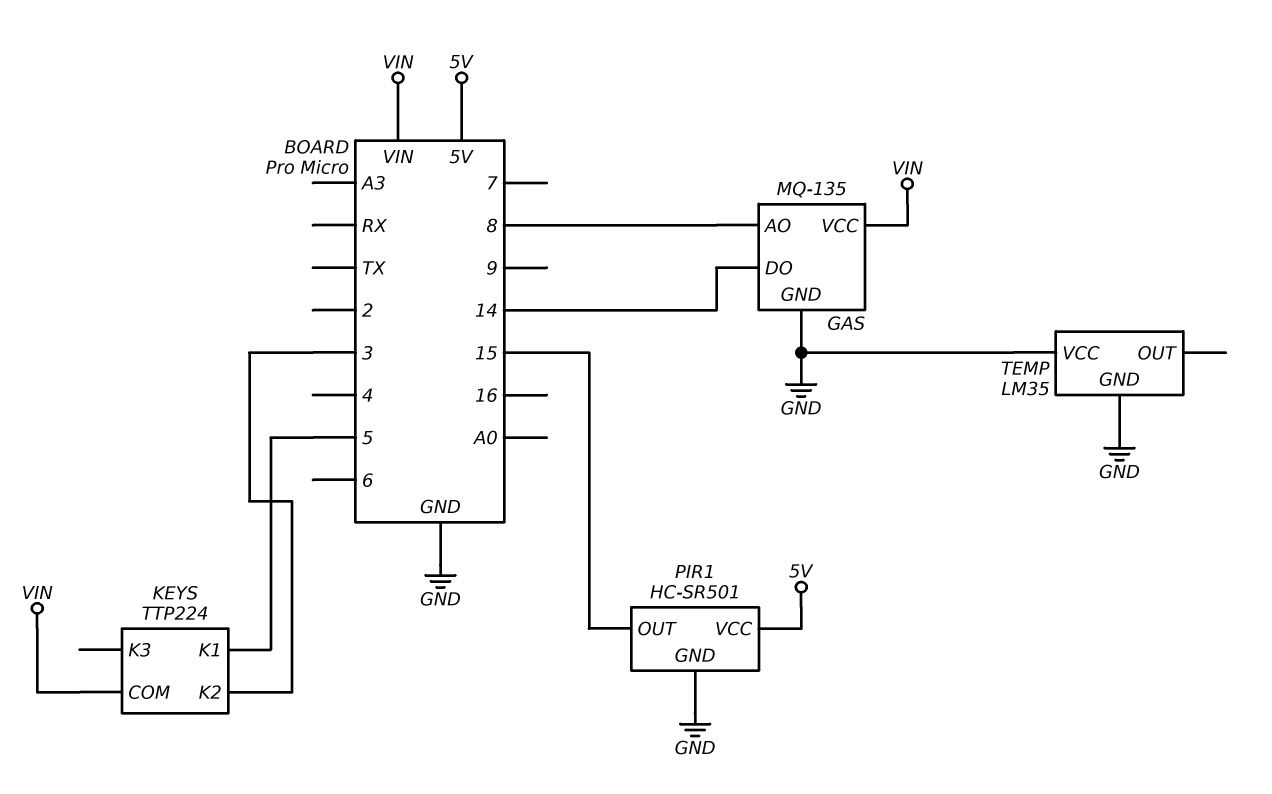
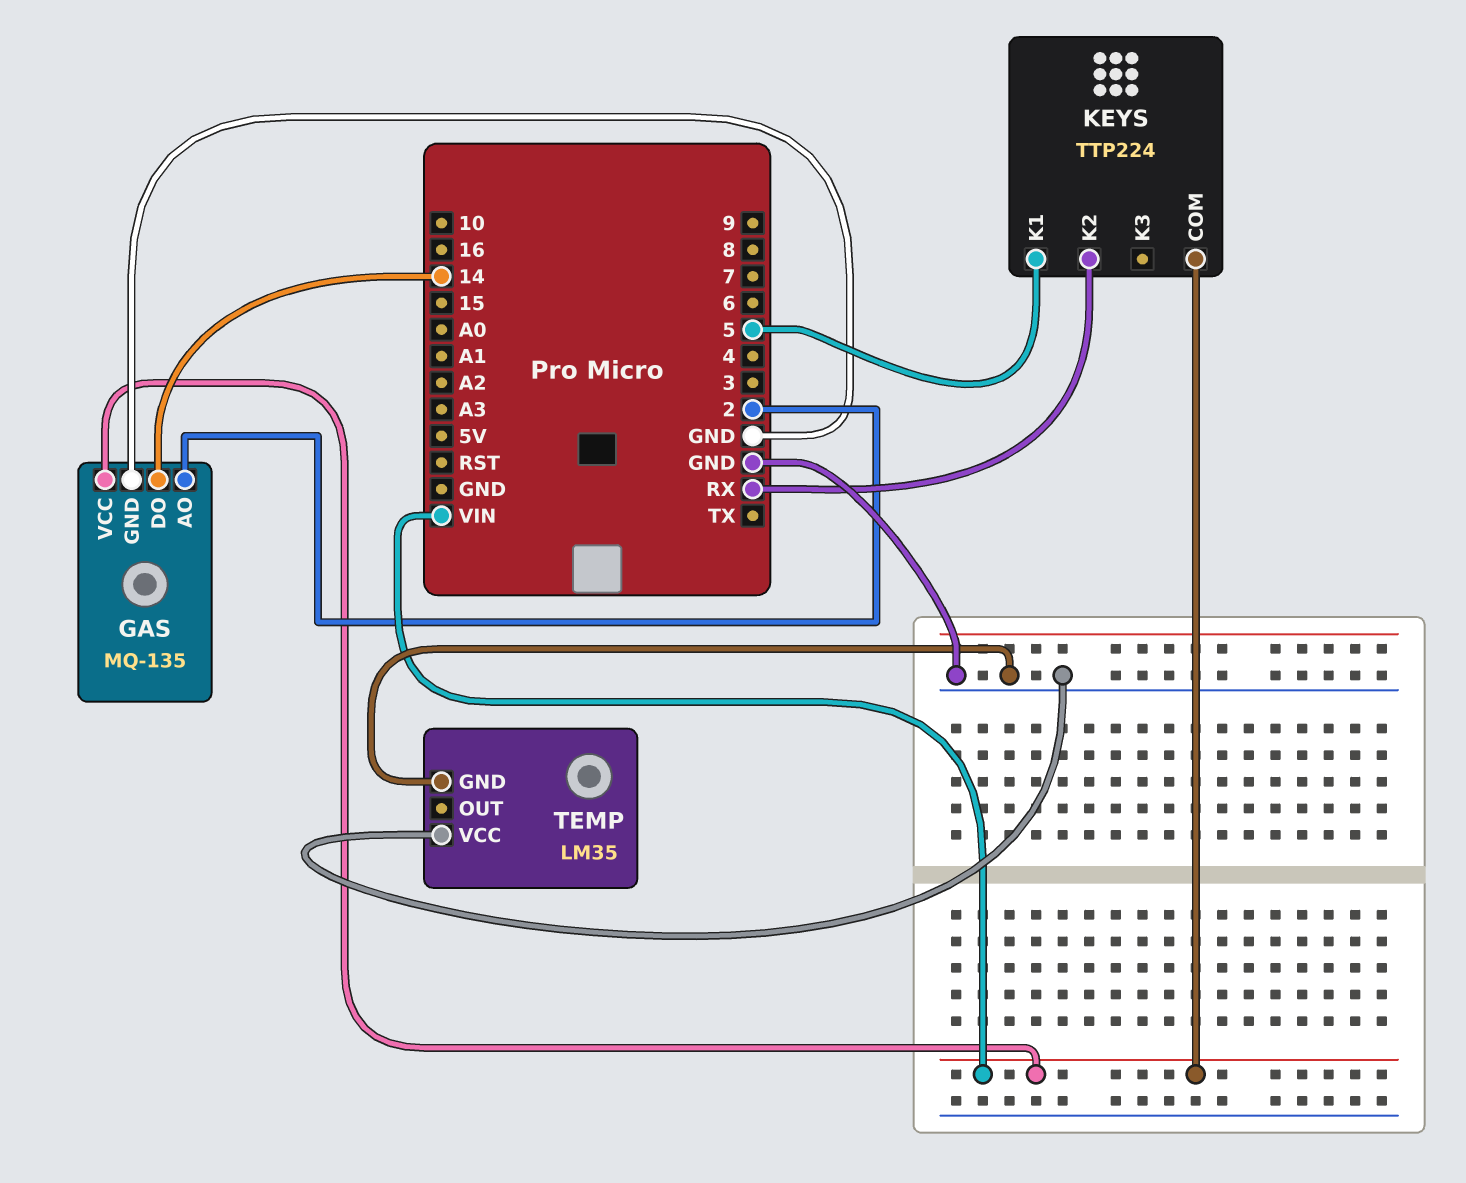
GAS pin AO: 8 -> 2
KEYS pin K2: 3 -> RX
PIR1: HC-SR501 -> none
PIR1 pin GND: GND -> none
PIR1 pin OUT: 15 -> none
PIR1 pin VCC: 5V -> none

